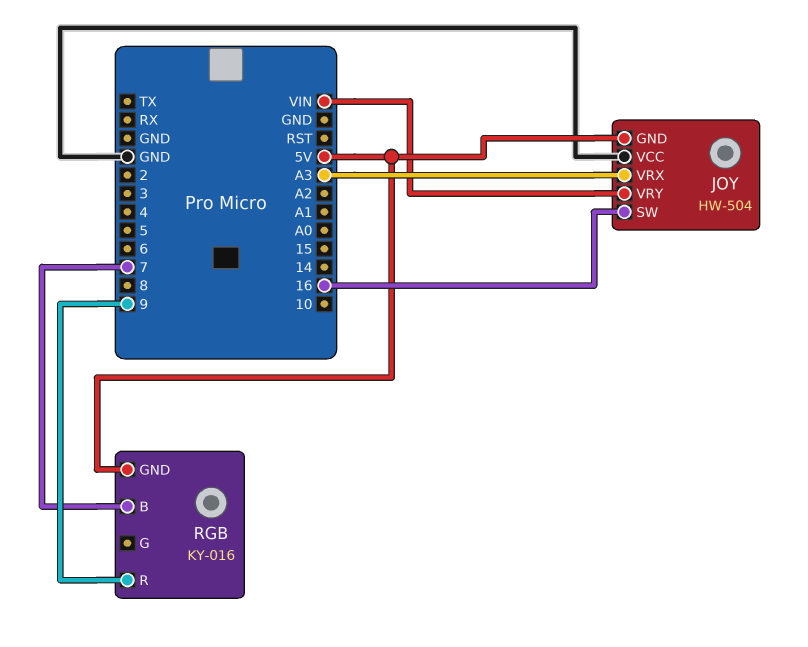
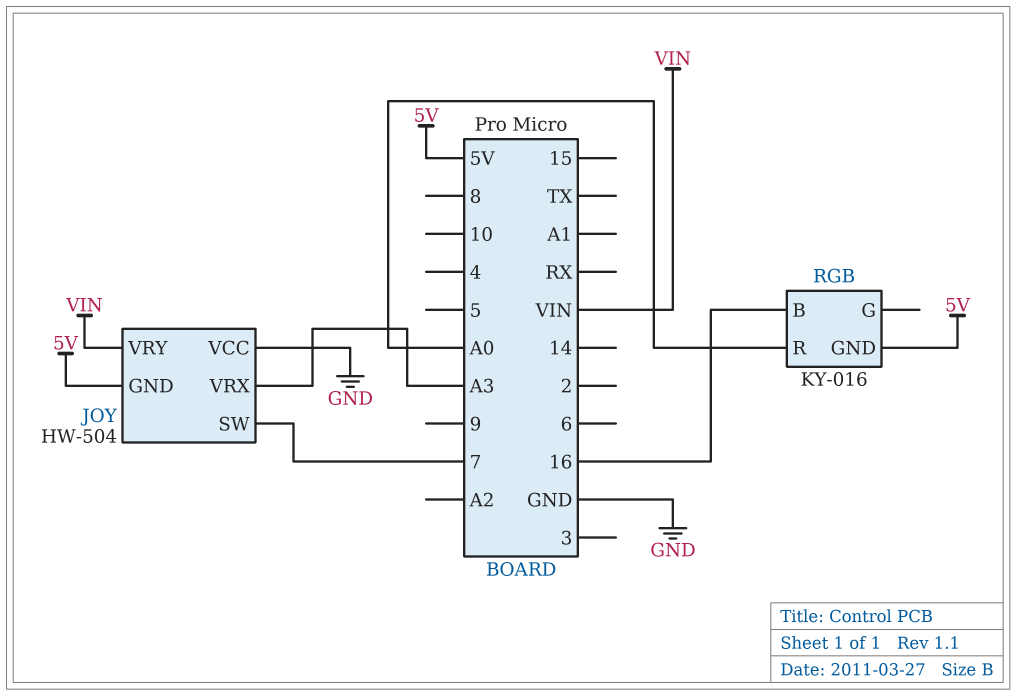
JOY pin SW: 16 -> 7
RGB pin B: 7 -> 16
RGB pin R: 9 -> A0

